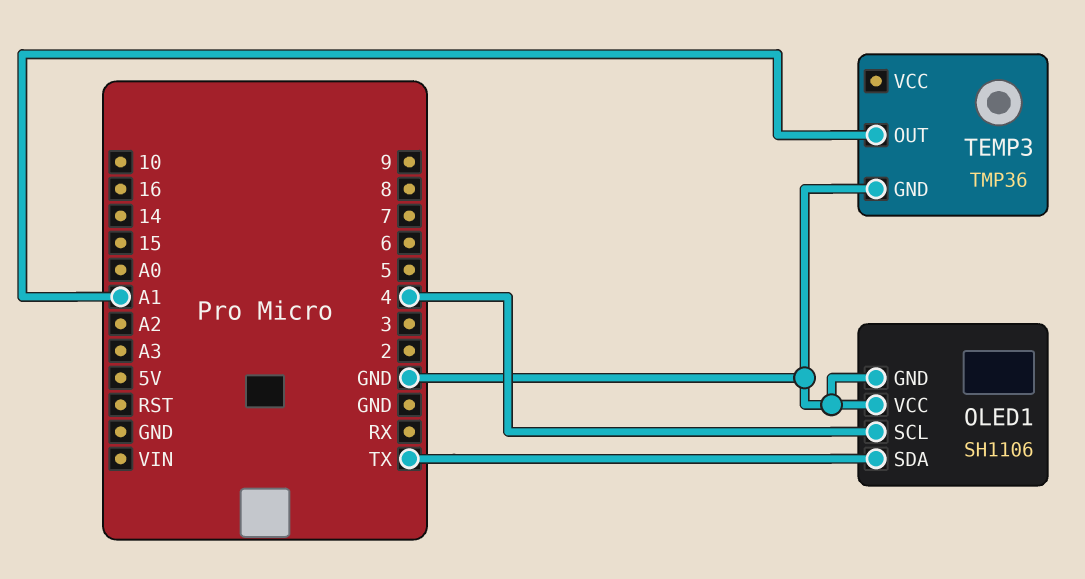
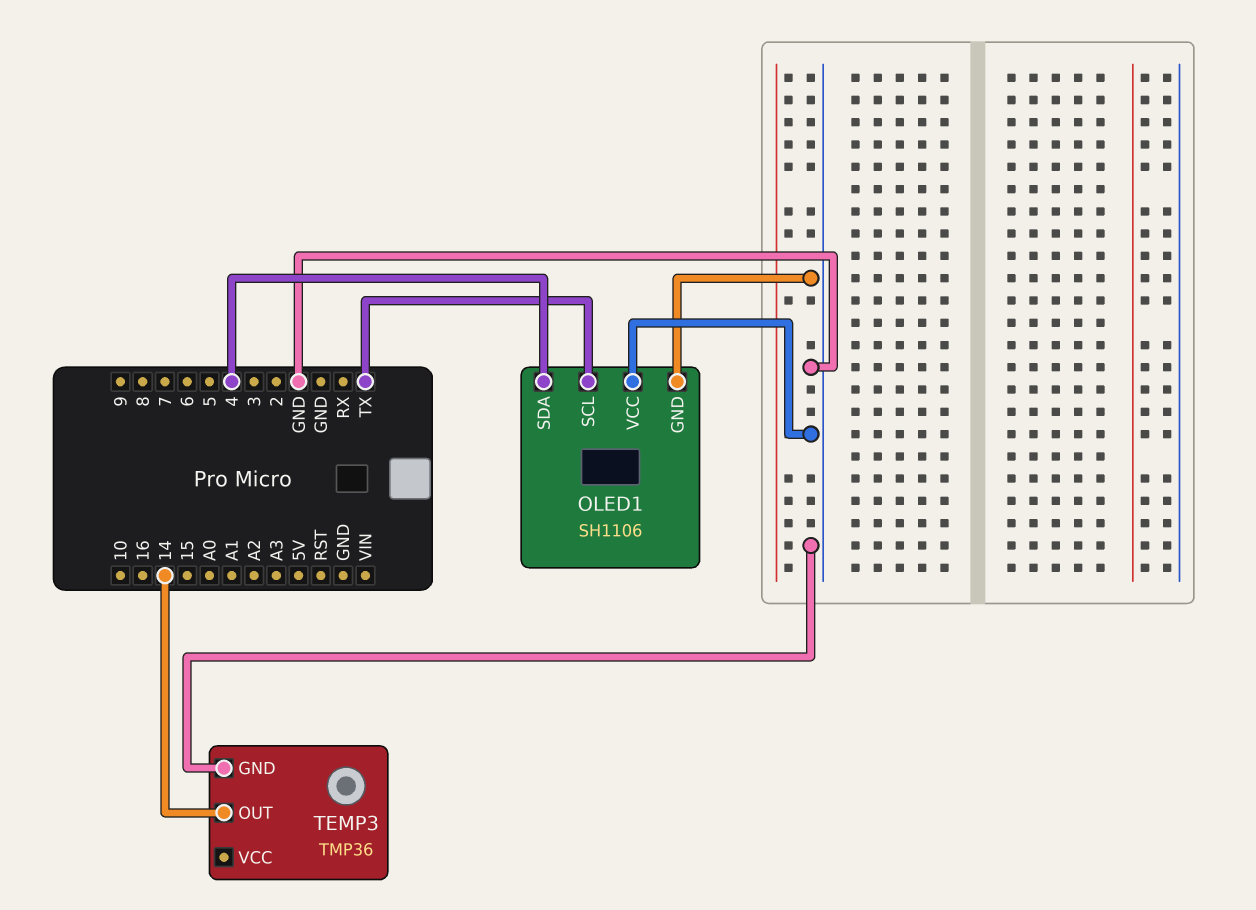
OLED1 pin SCL: 4 -> TX
OLED1 pin SDA: TX -> 4
TEMP3 pin OUT: A1 -> 14

